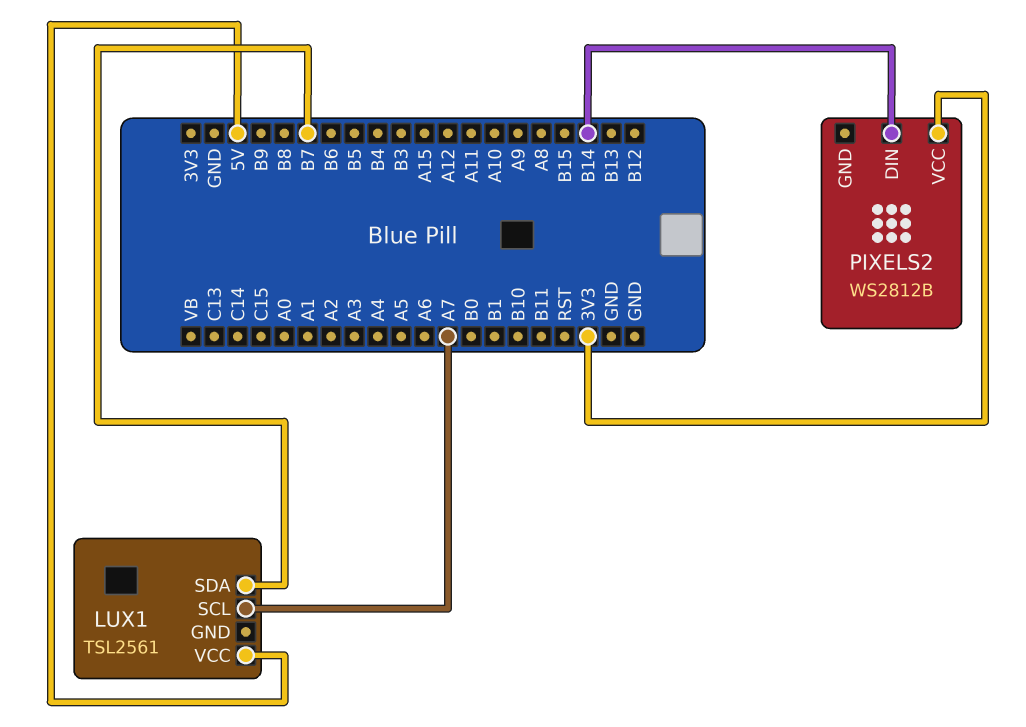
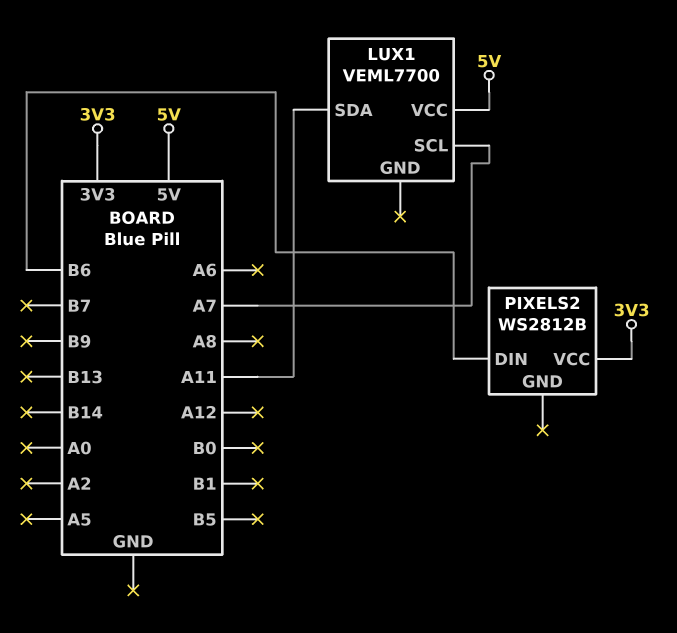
LUX1: TSL2561 -> VEML7700
LUX1 pin SDA: B7 -> A11
PIXELS2 pin DIN: B14 -> B6

